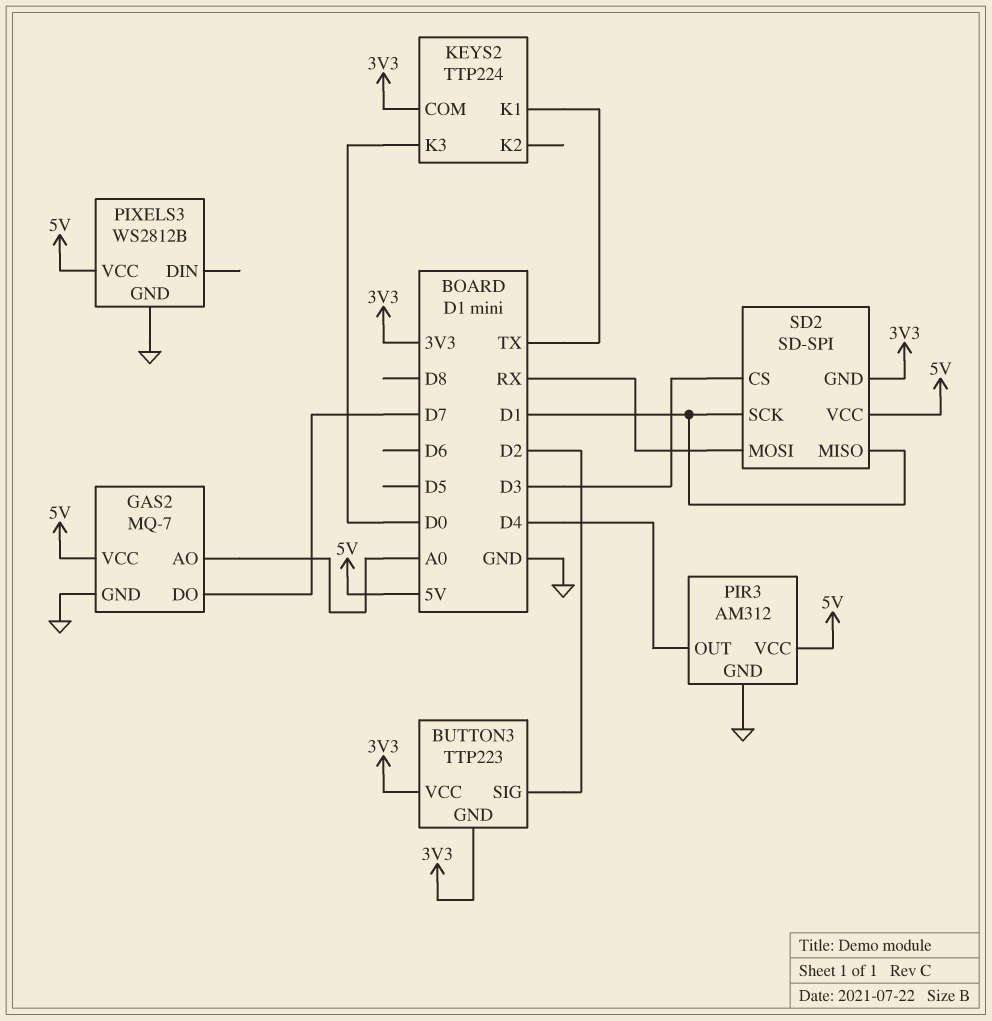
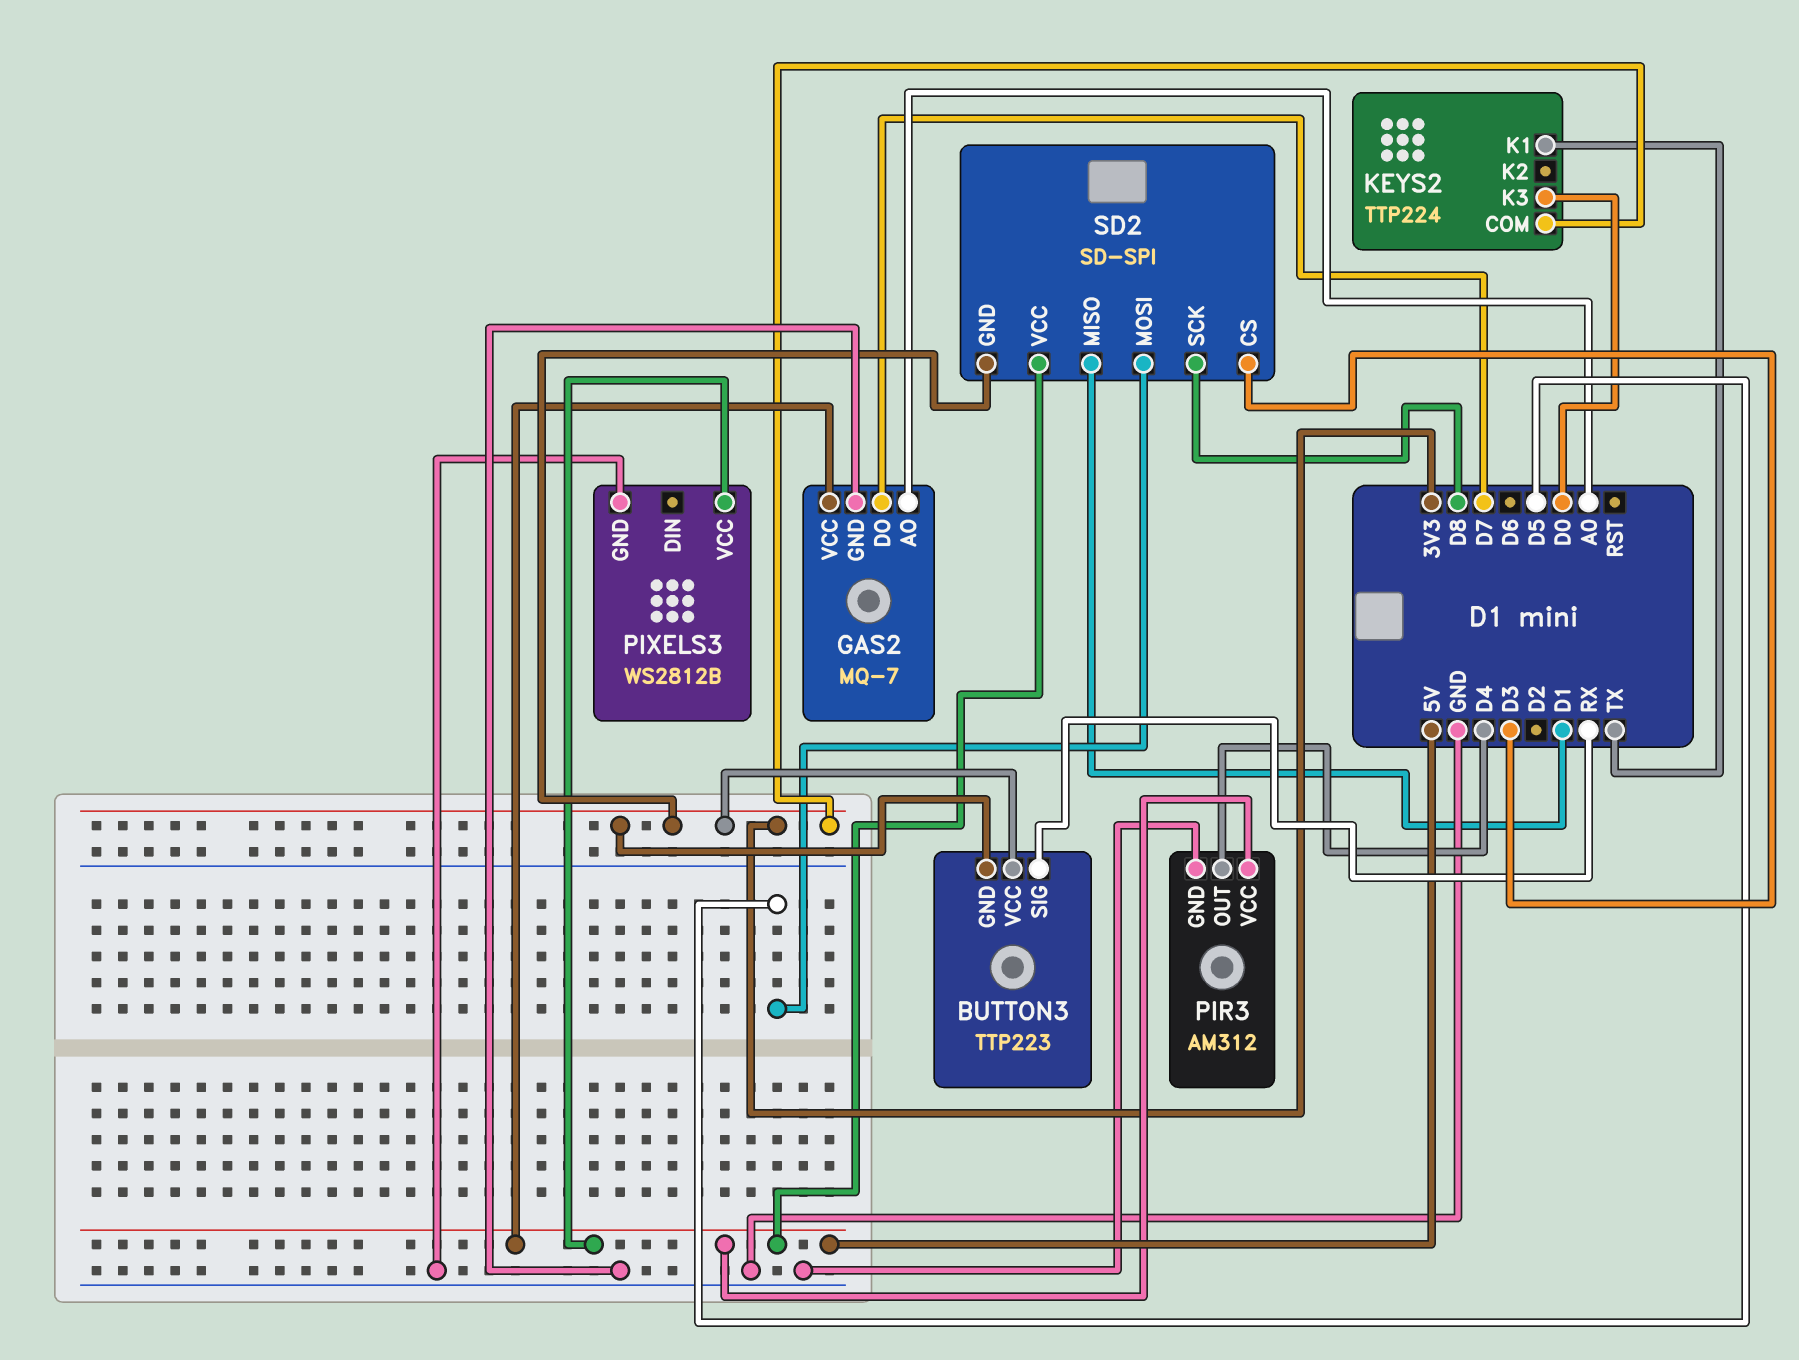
BUTTON3 pin SIG: D2 -> RX
SD2 pin MOSI: RX -> D5
SD2 pin SCK: D1 -> D8

